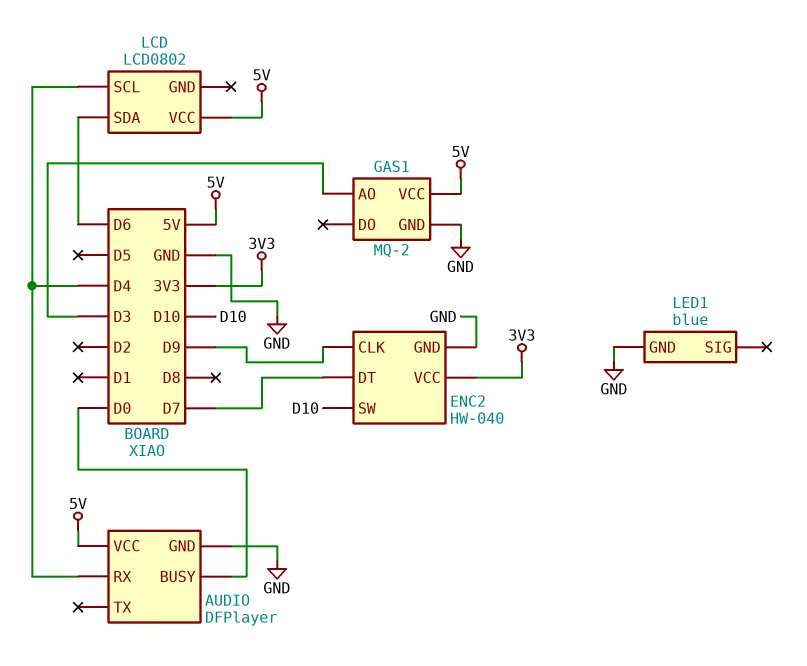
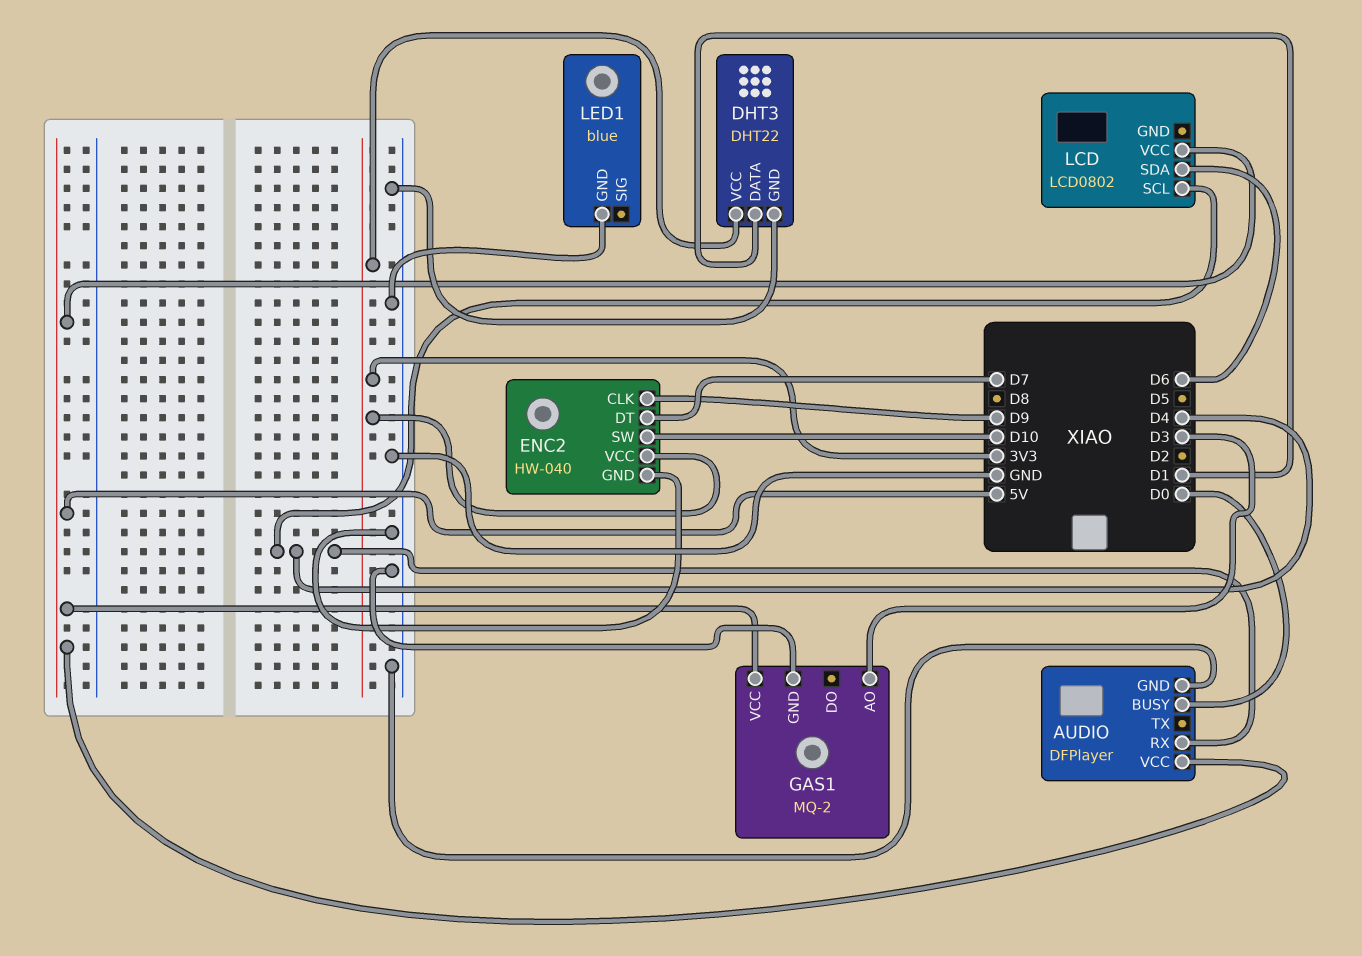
DHT3: none -> DHT22
DHT3 pin DATA: none -> D1
DHT3 pin GND: none -> GND
DHT3 pin VCC: none -> 3V3

